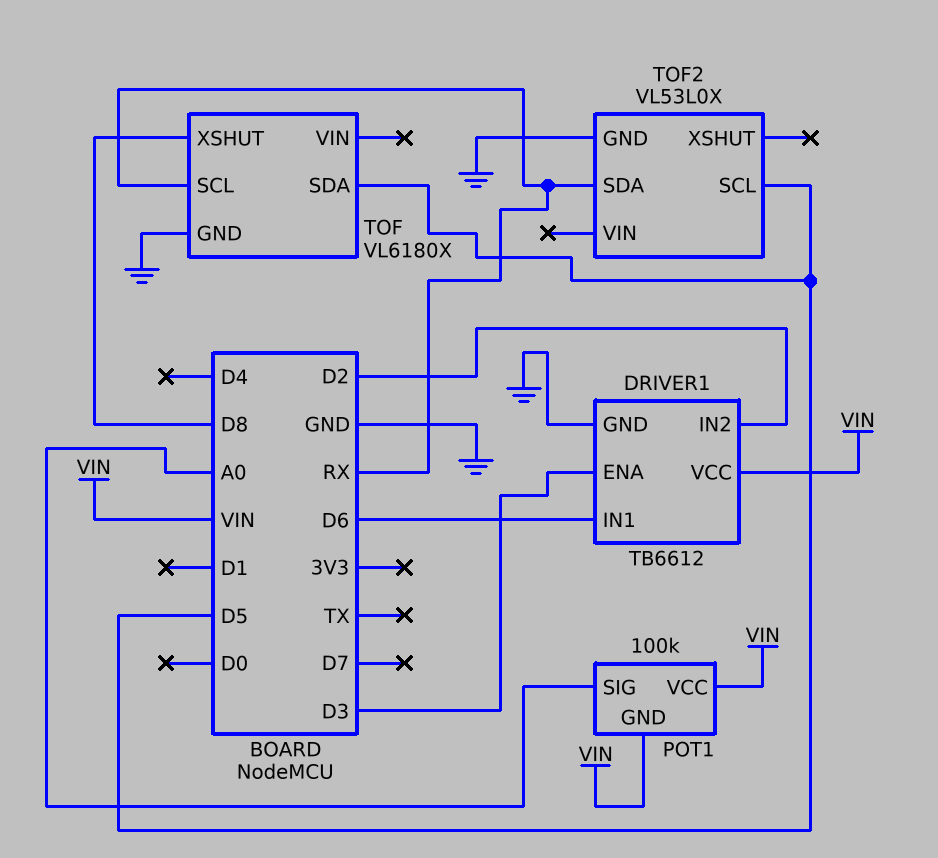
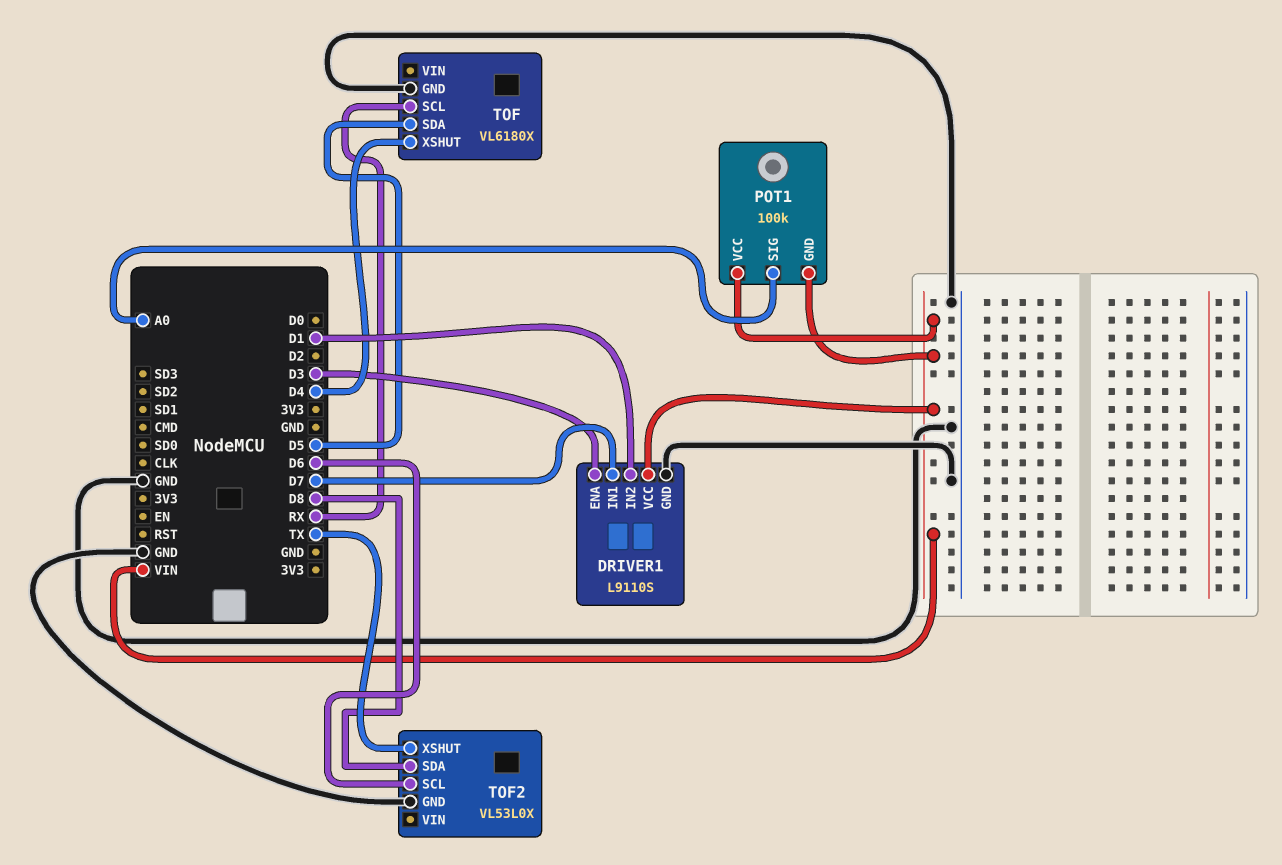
DRIVER1: TB6612 -> L9110S
DRIVER1 pin IN1: D6 -> D7
DRIVER1 pin IN2: D2 -> D1
TOF pin XSHUT: D8 -> D4
TOF2 pin SCL: D5 -> D6
TOF2 pin SDA: RX -> D8
TOF2 pin XSHUT: none -> TX

